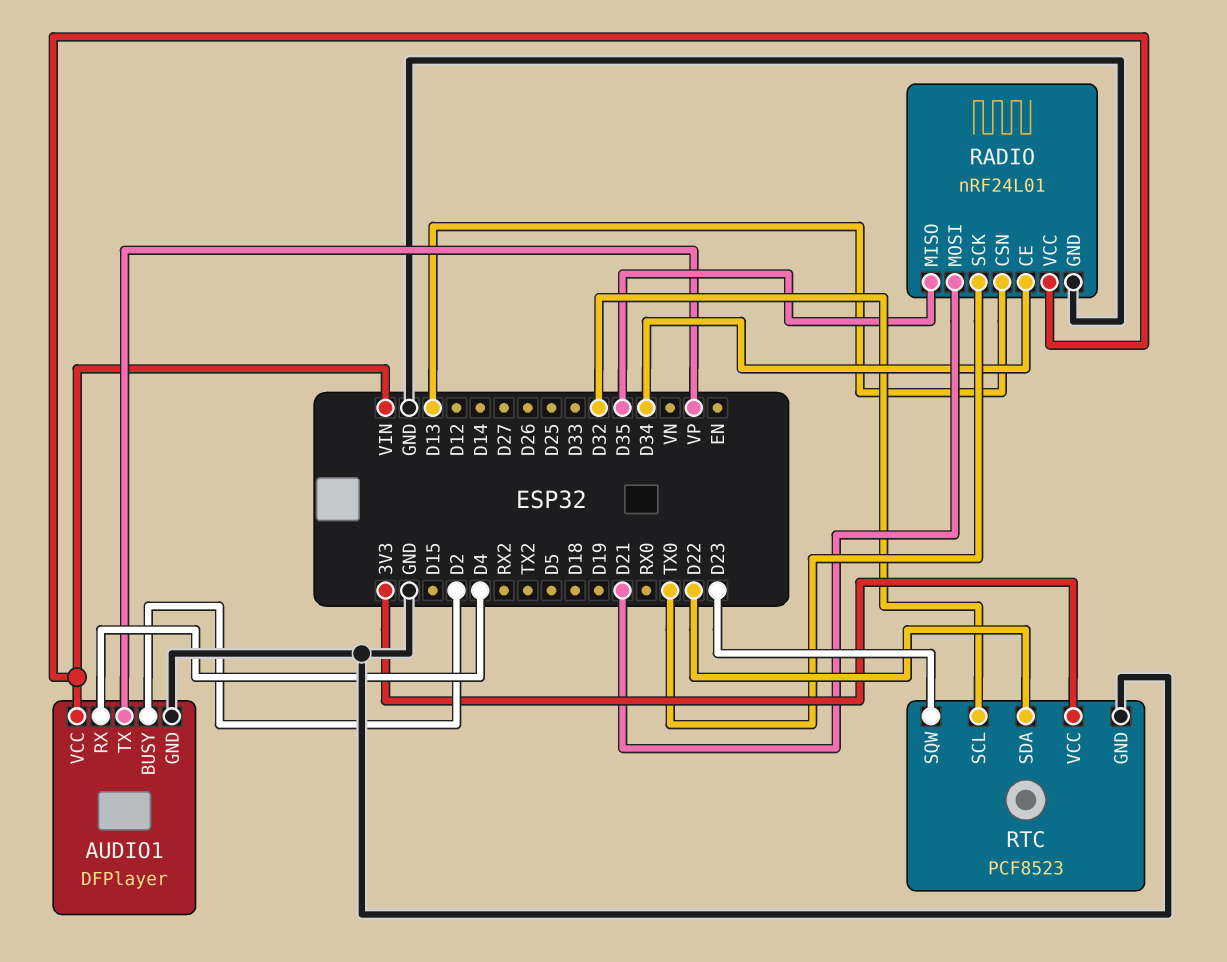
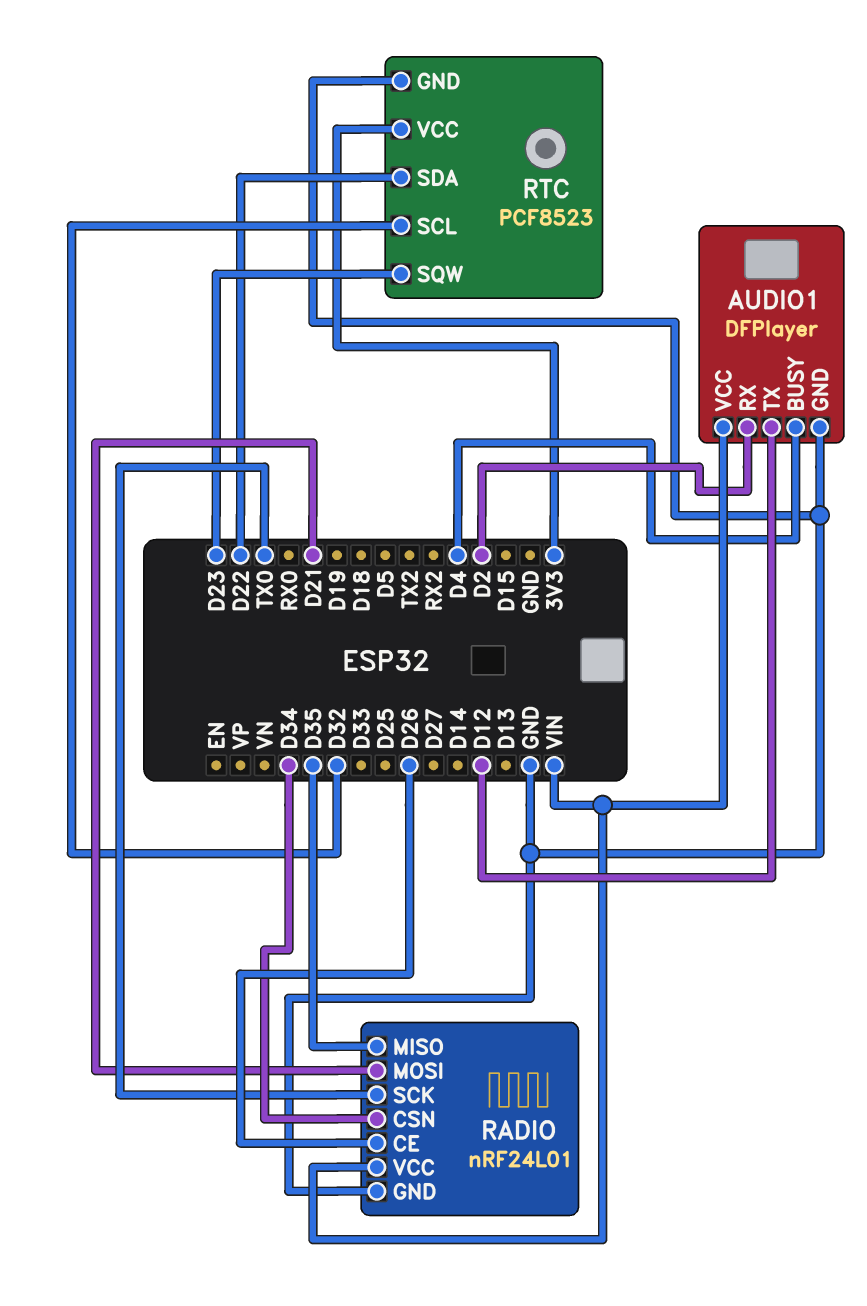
AUDIO1 pin BUSY: D2 -> D4
AUDIO1 pin RX: D4 -> D2
AUDIO1 pin TX: VP -> D12
RADIO pin CE: D34 -> D26
RADIO pin CSN: D13 -> D34

